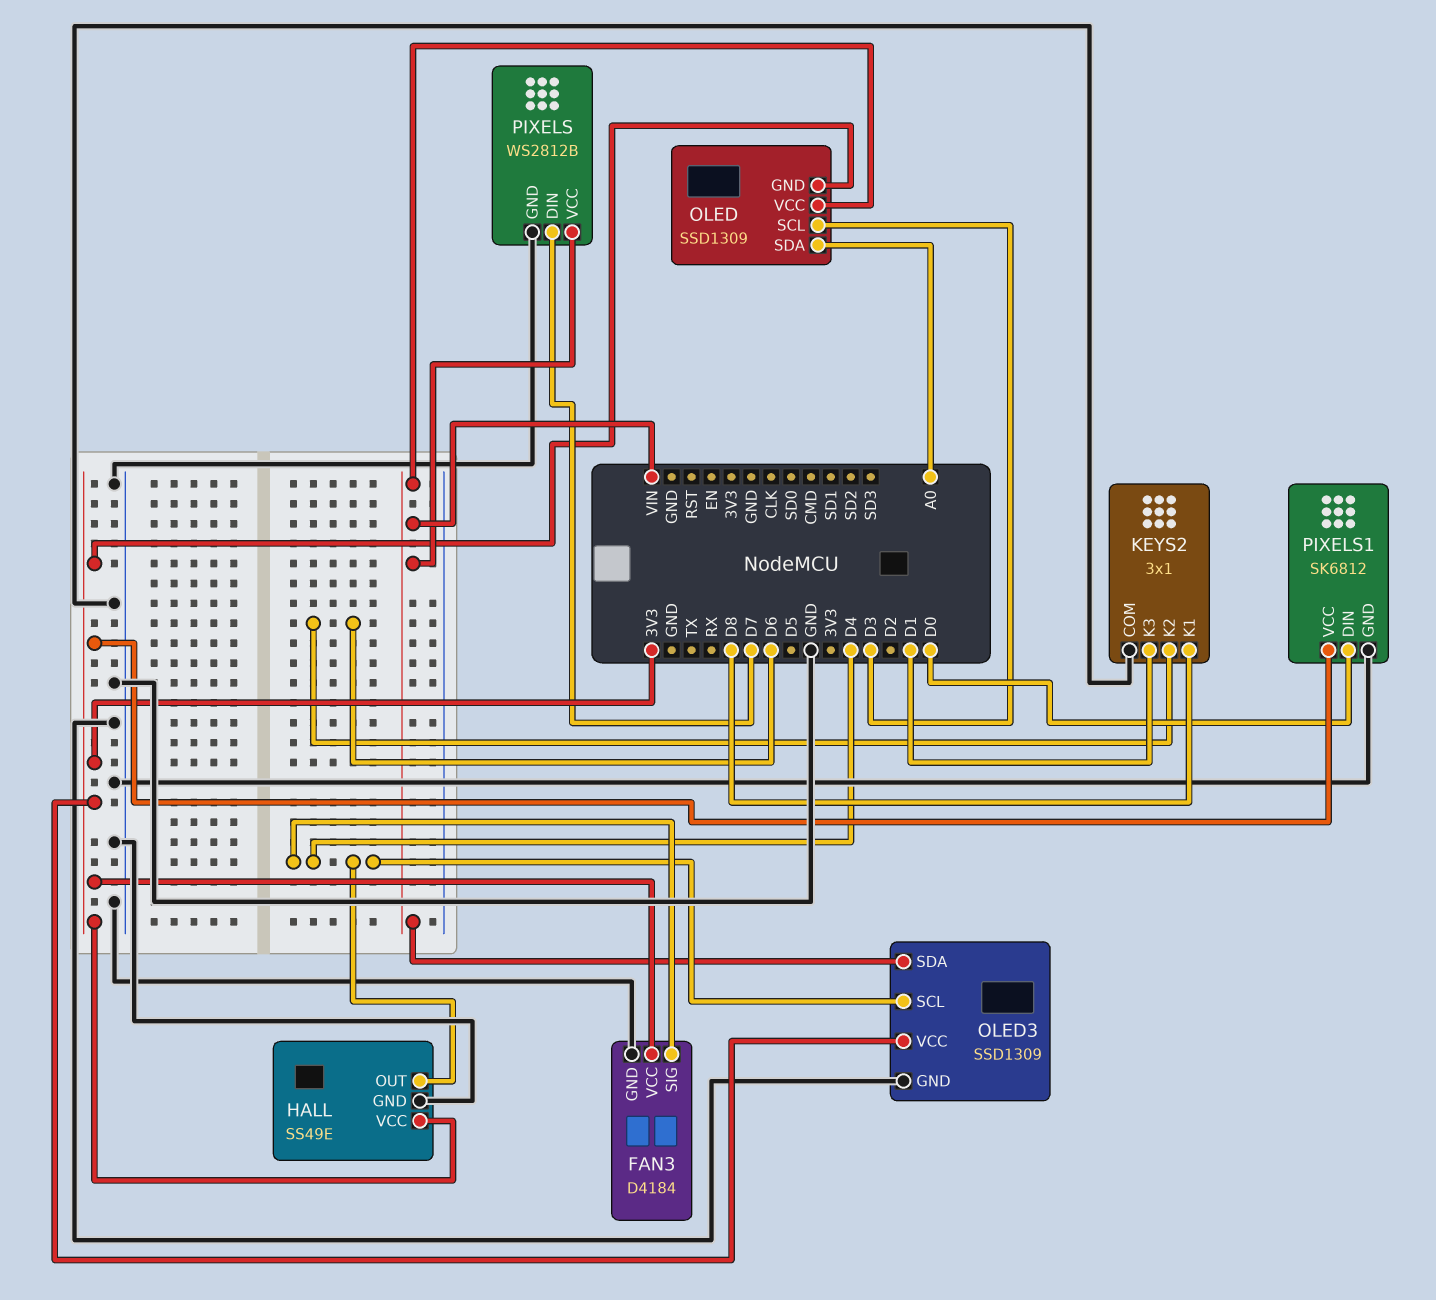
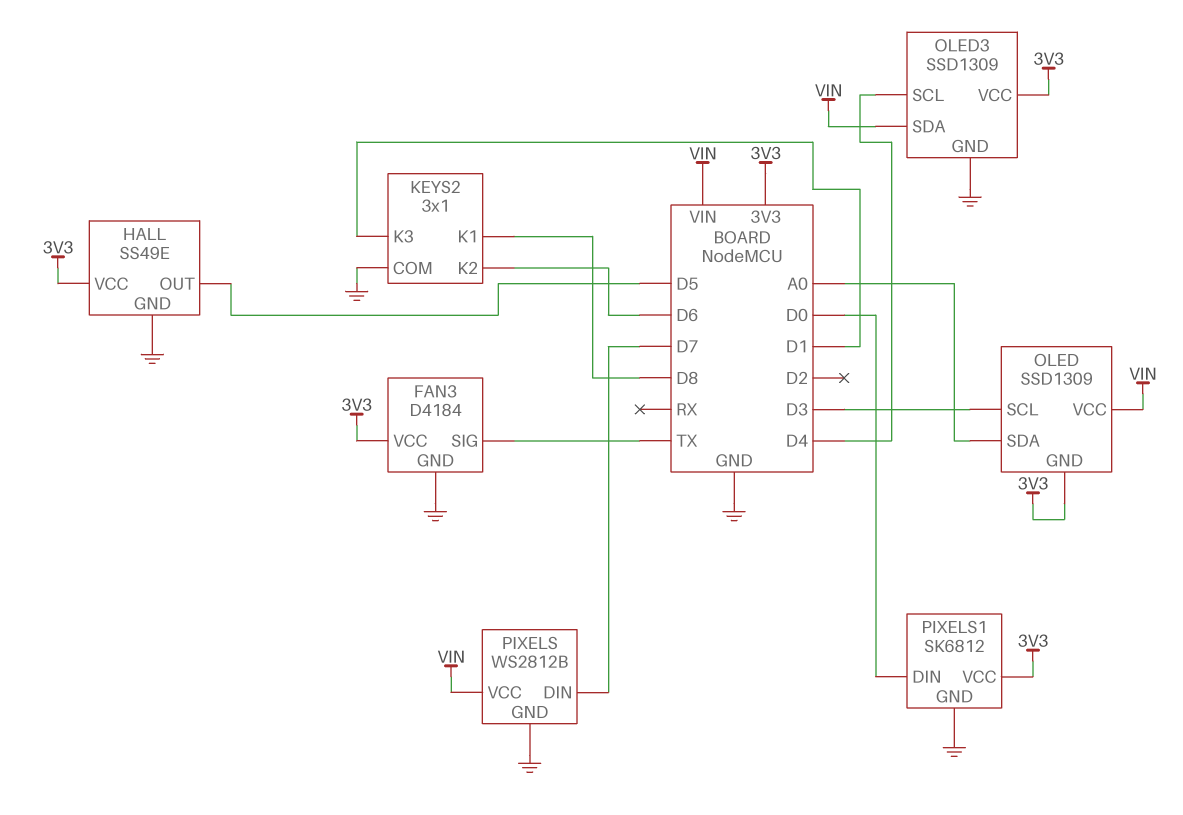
FAN3 pin SIG: D4 -> TX
HALL pin OUT: D4 -> D5

